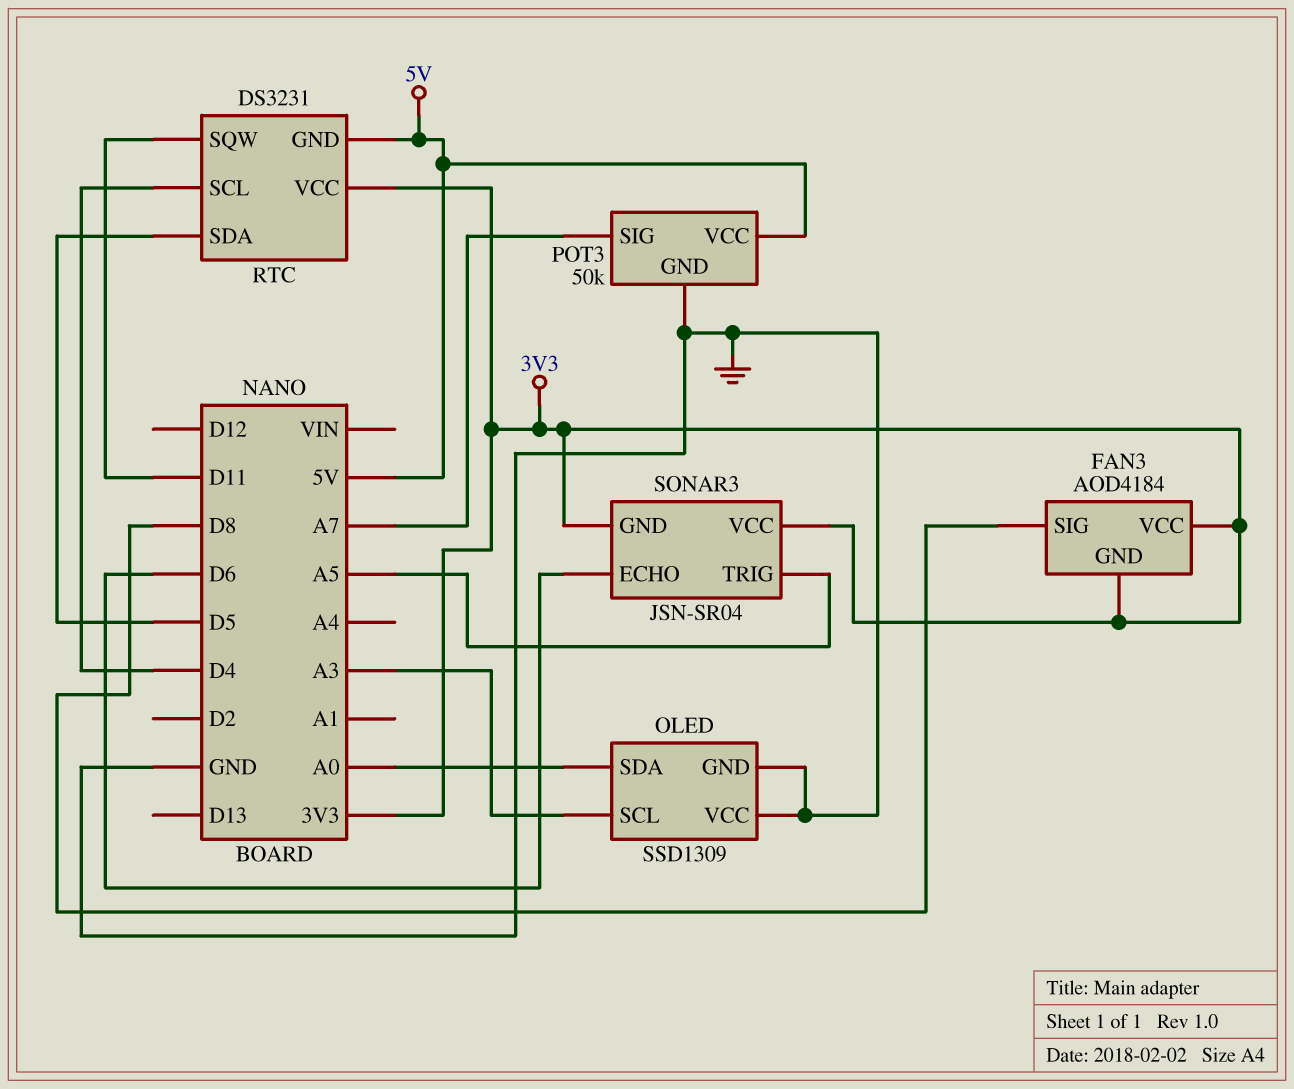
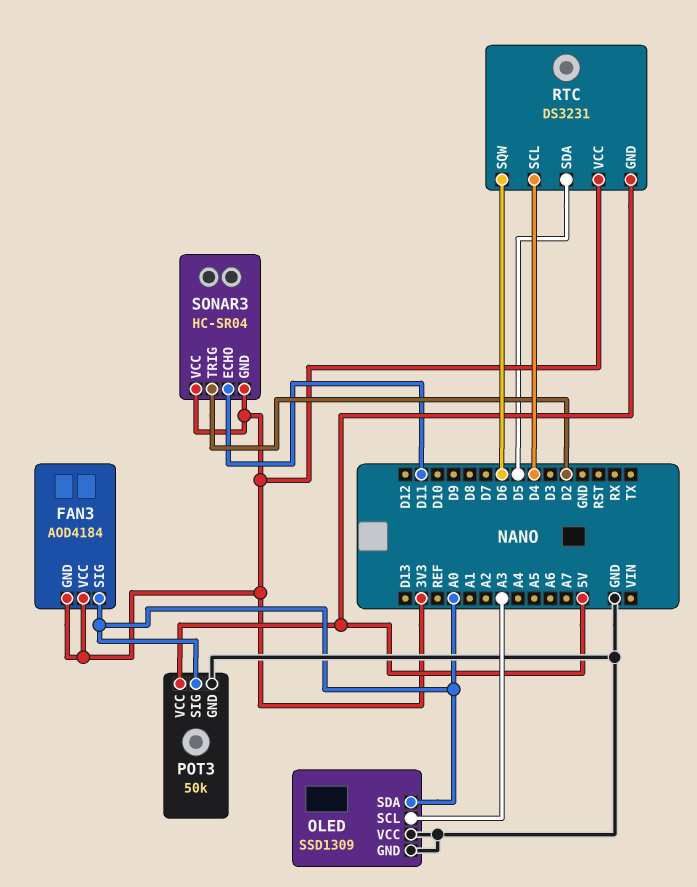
FAN3 pin SIG: D8 -> A0
POT3 pin SIG: A7 -> A0
RTC pin SQW: D11 -> D6
SONAR3: JSN-SR04 -> HC-SR04
SONAR3 pin ECHO: D6 -> D11
SONAR3 pin TRIG: A5 -> D2

